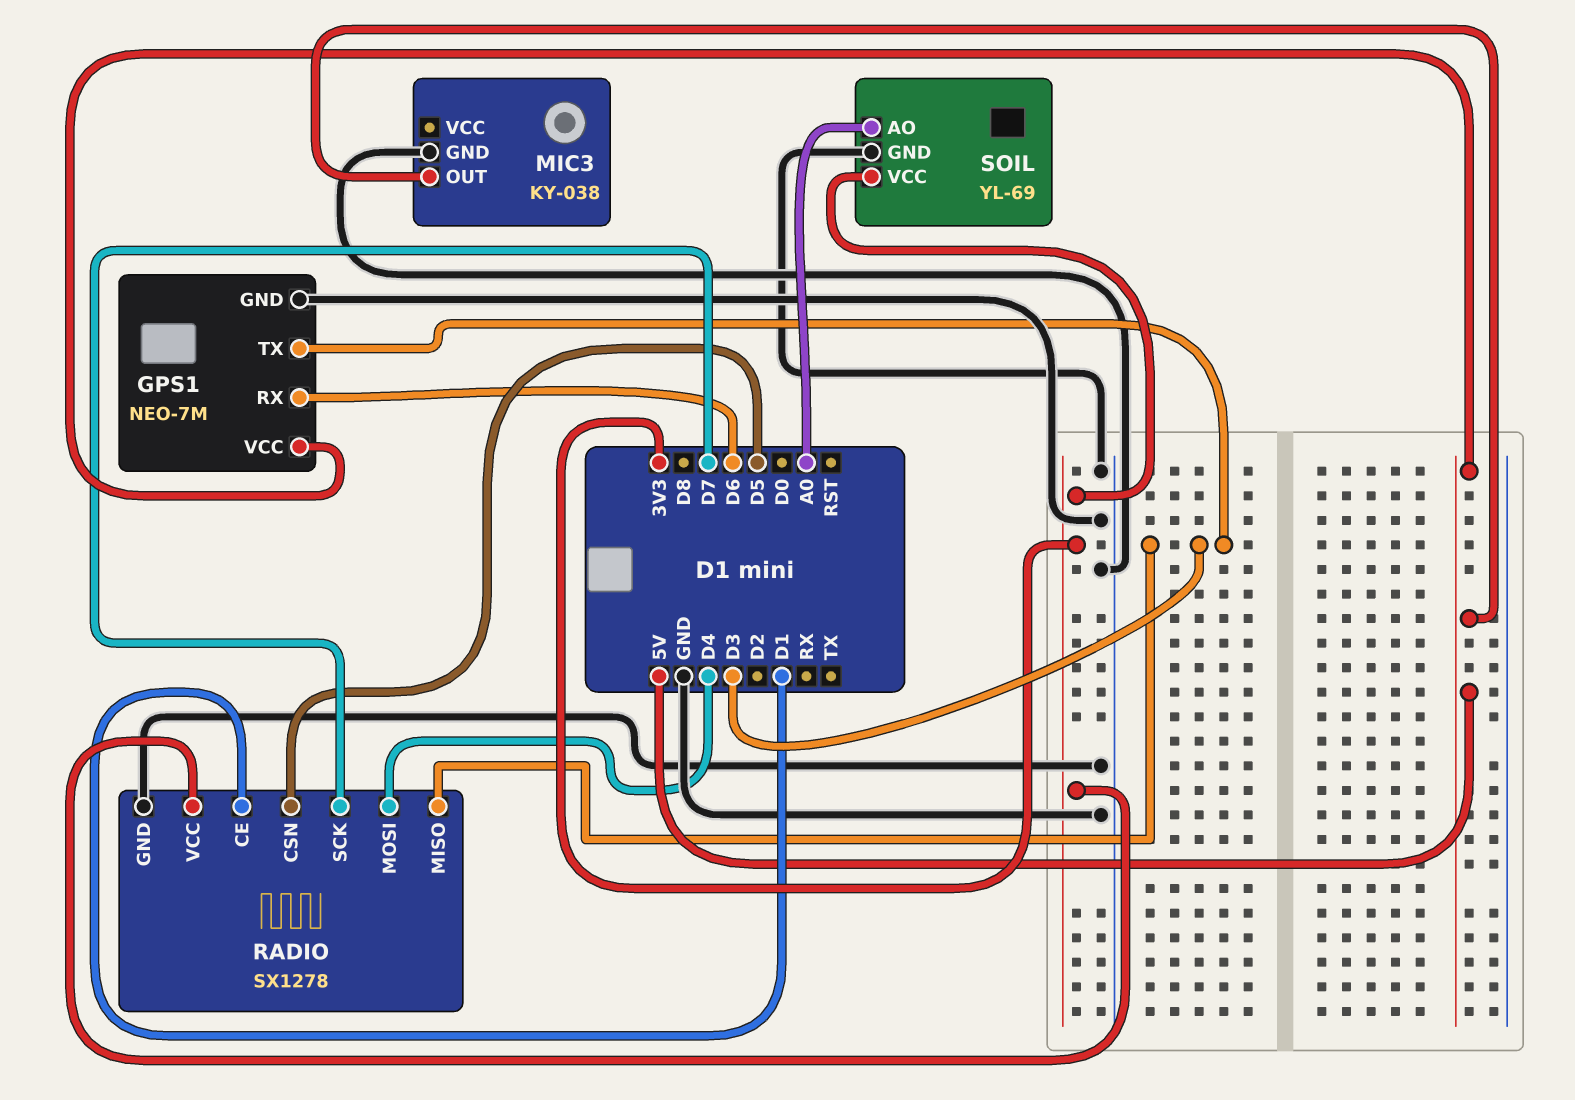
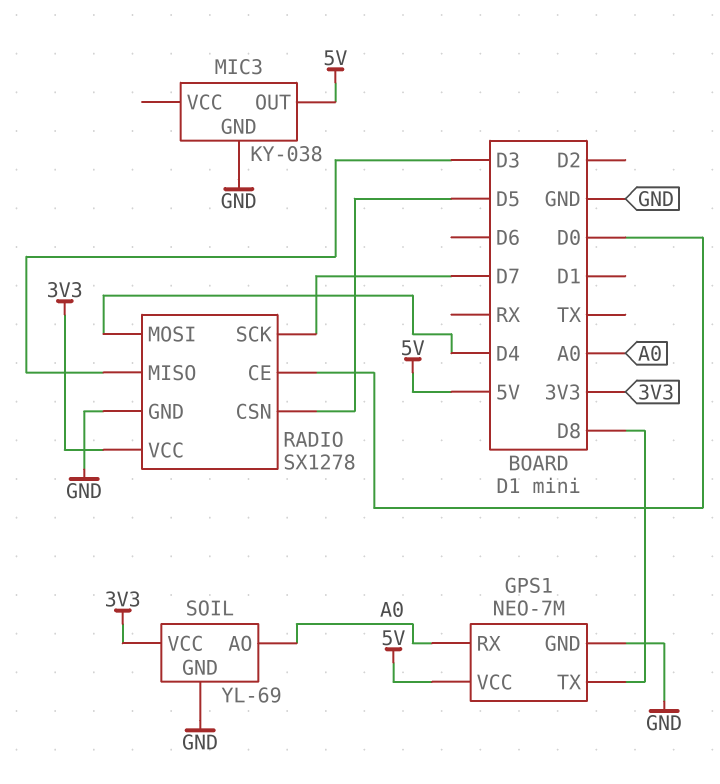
GPS1 pin RX: D6 -> A0
GPS1 pin TX: D3 -> D8
RADIO pin CE: D1 -> D0

